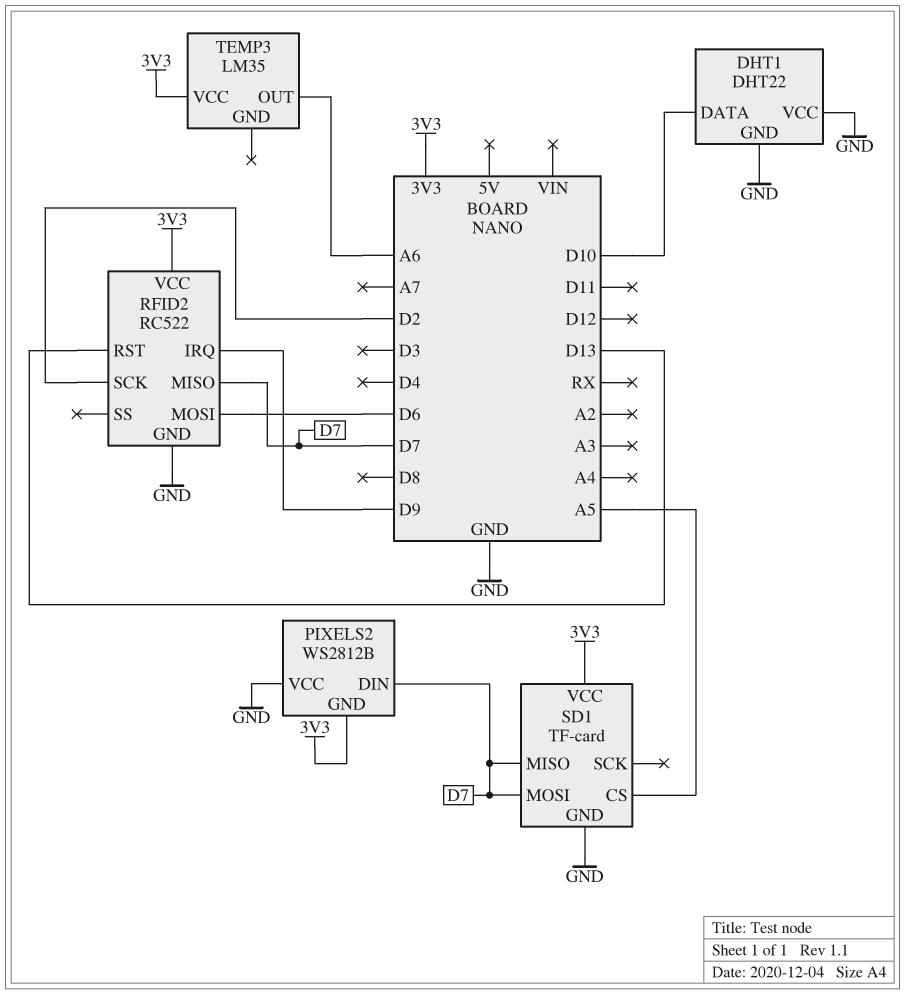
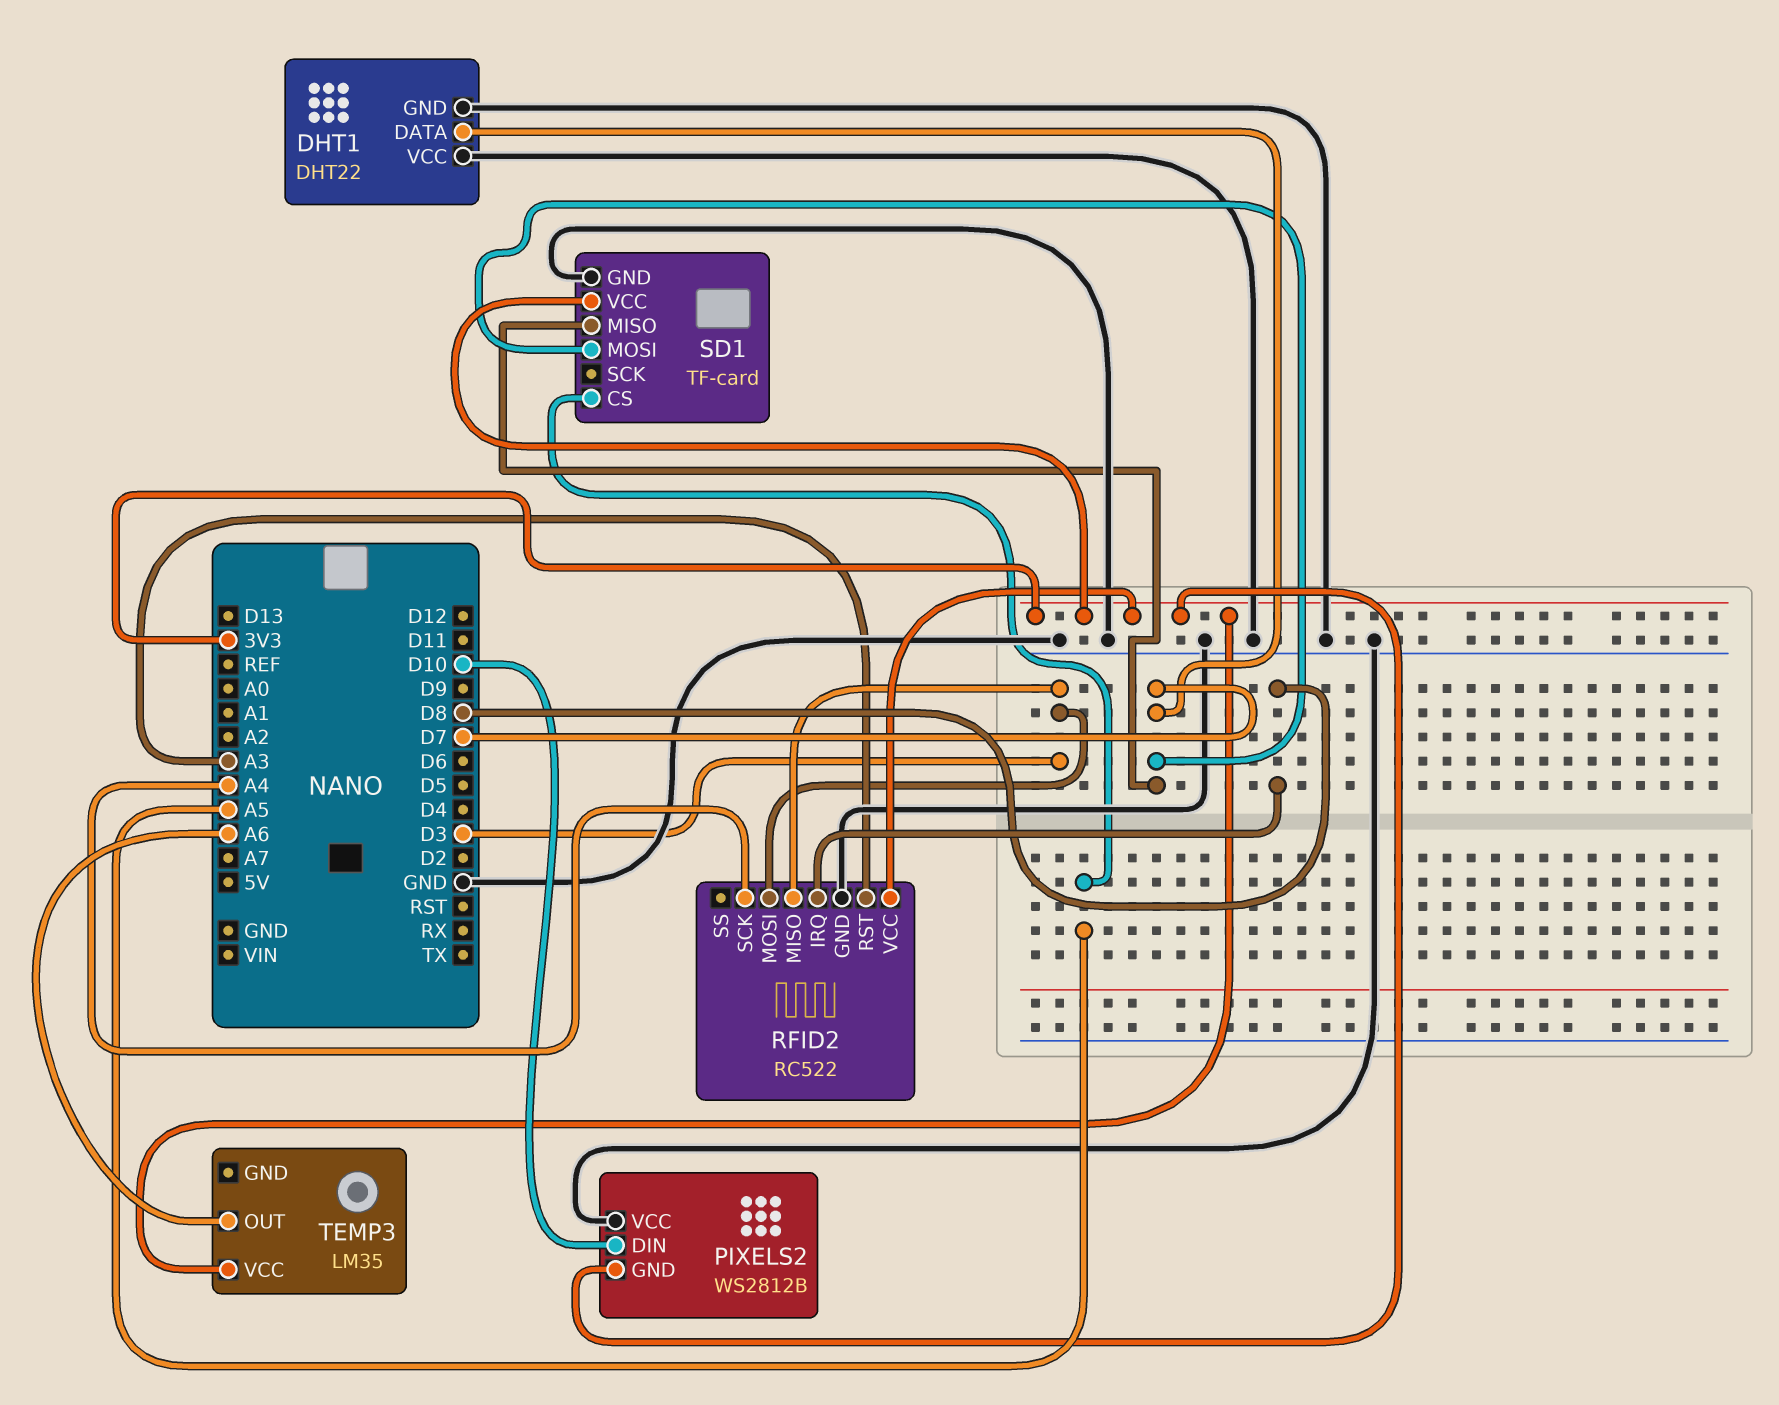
DHT1 pin DATA: D10 -> D7
PIXELS2 pin DIN: D7 -> D10
RFID2 pin IRQ: D9 -> D8
RFID2 pin MISO: D7 -> D3
RFID2 pin MOSI: D6 -> D3
RFID2 pin RST: D13 -> A3
RFID2 pin SCK: D2 -> A4

